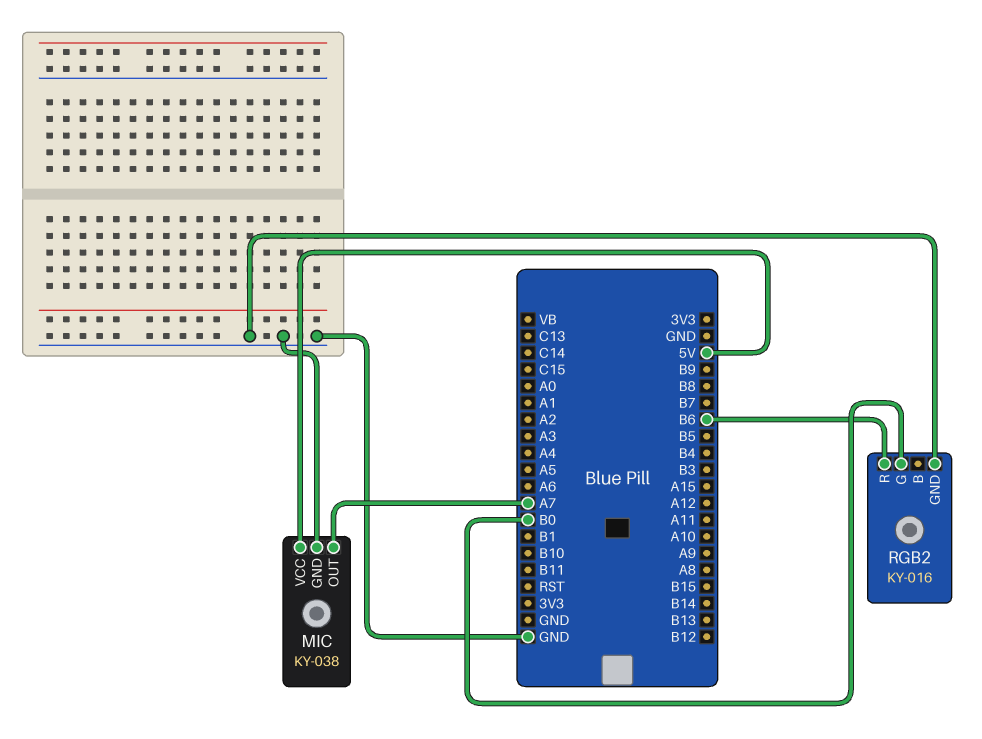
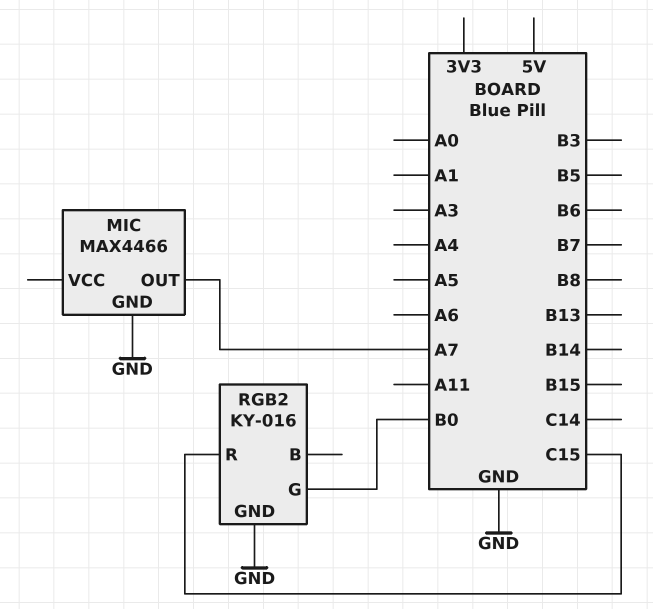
MIC: KY-038 -> MAX4466
MIC pin VCC: 5V -> none
RGB2 pin R: B6 -> C15

